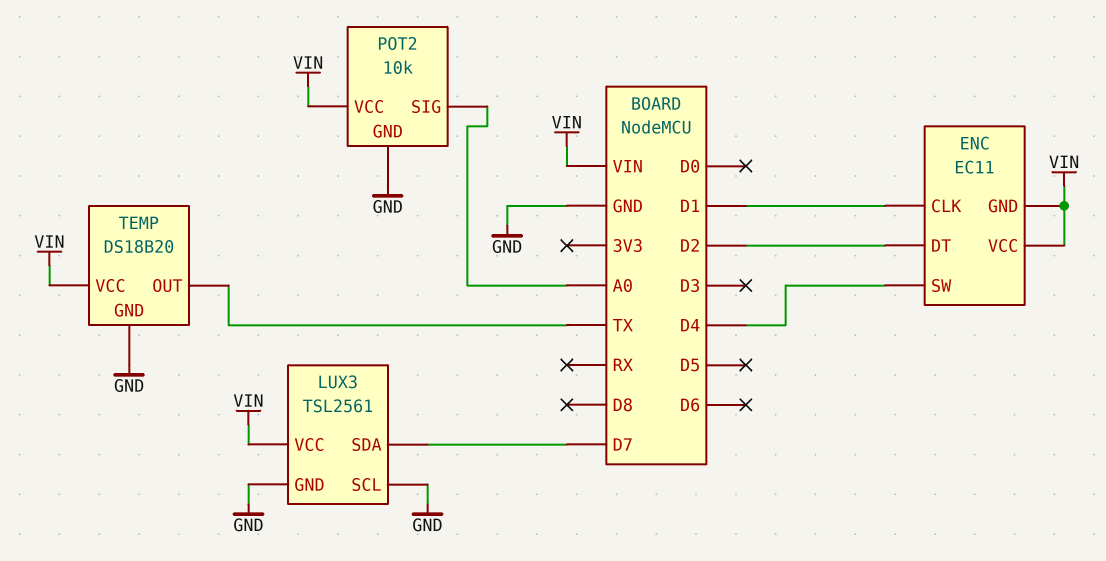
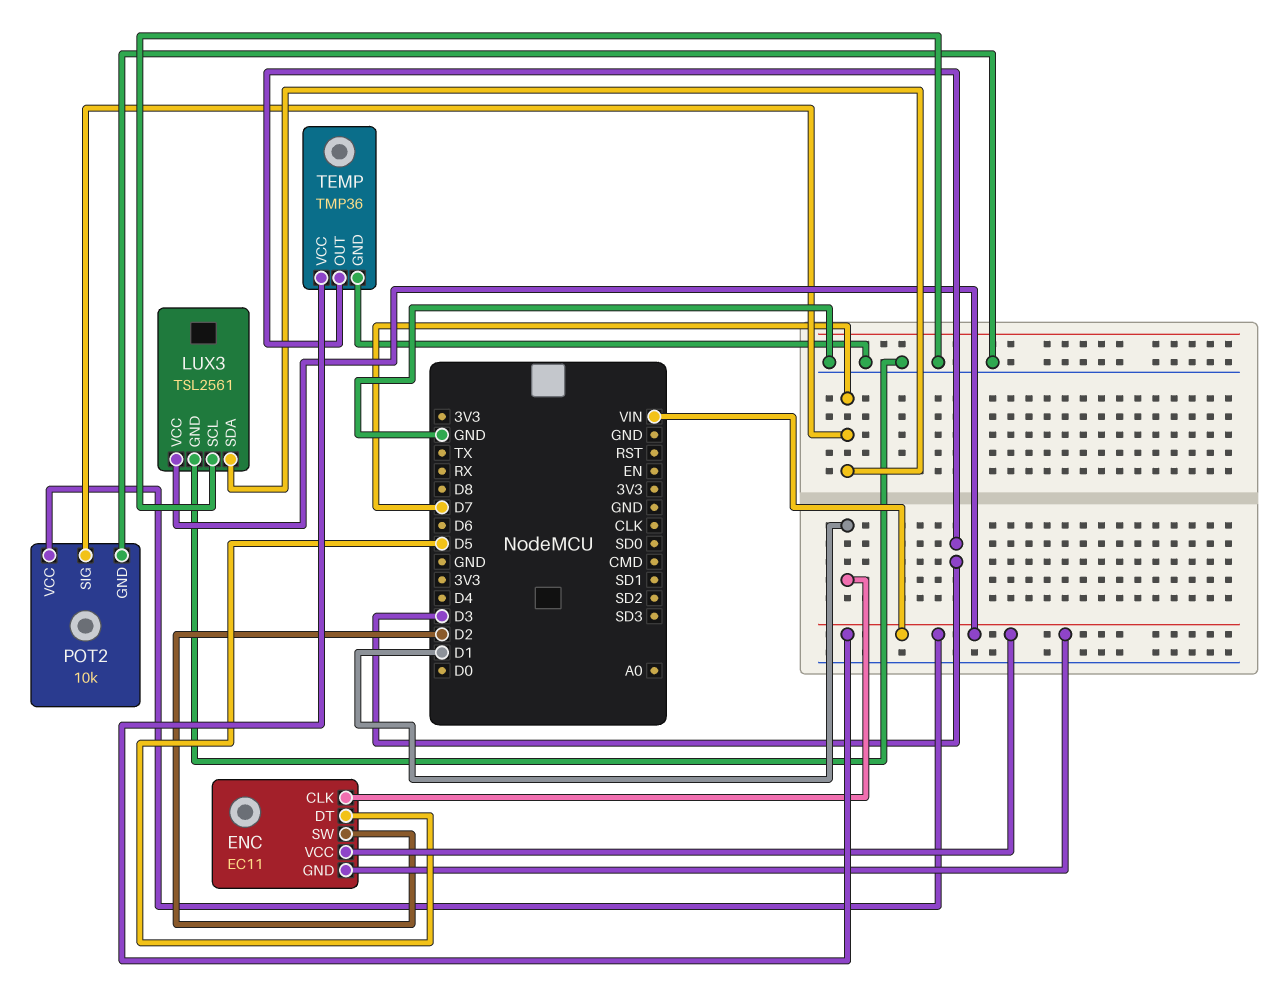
ENC pin DT: D2 -> D5
ENC pin SW: D4 -> D2
POT2 pin SIG: A0 -> D7
TEMP: DS18B20 -> TMP36
TEMP pin OUT: TX -> D3

